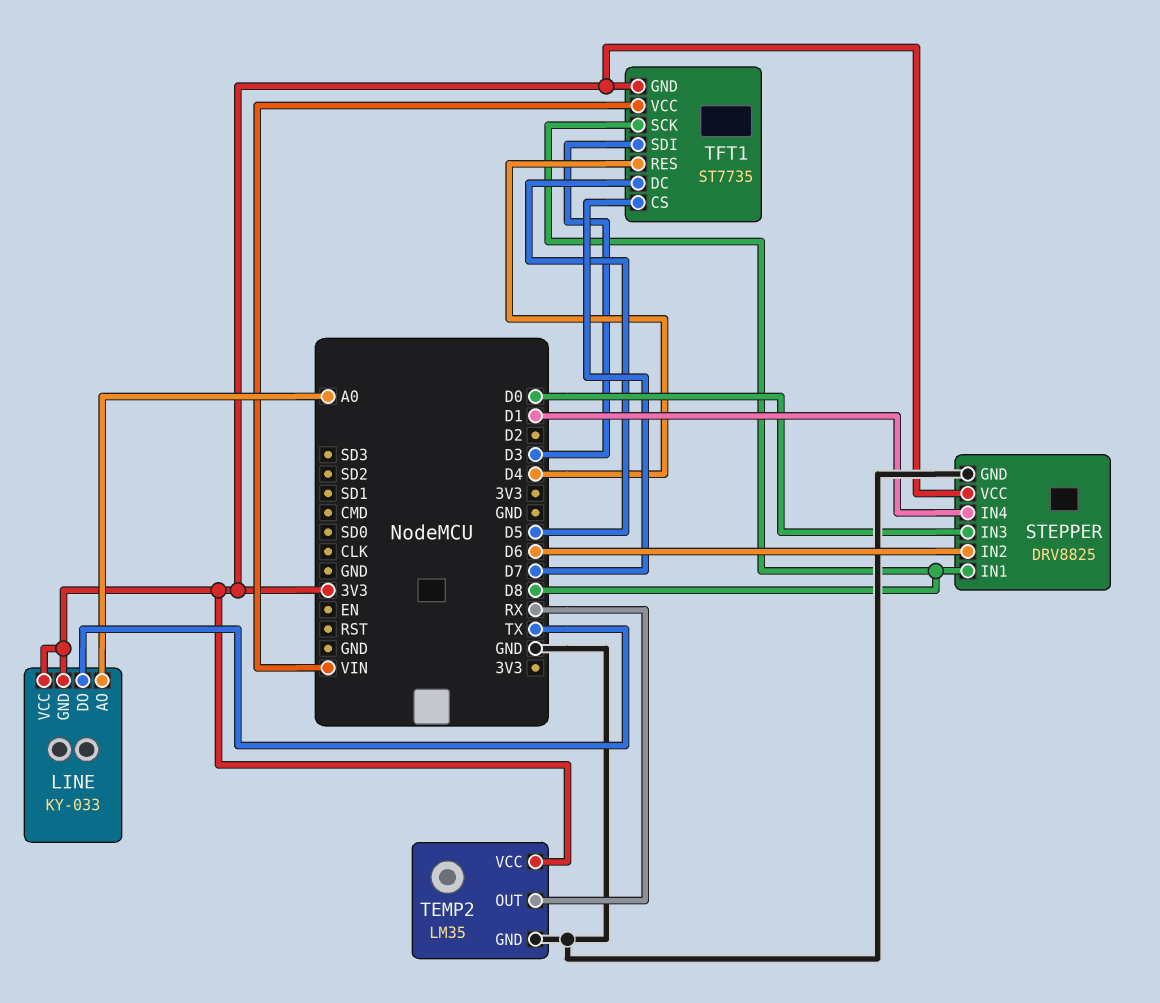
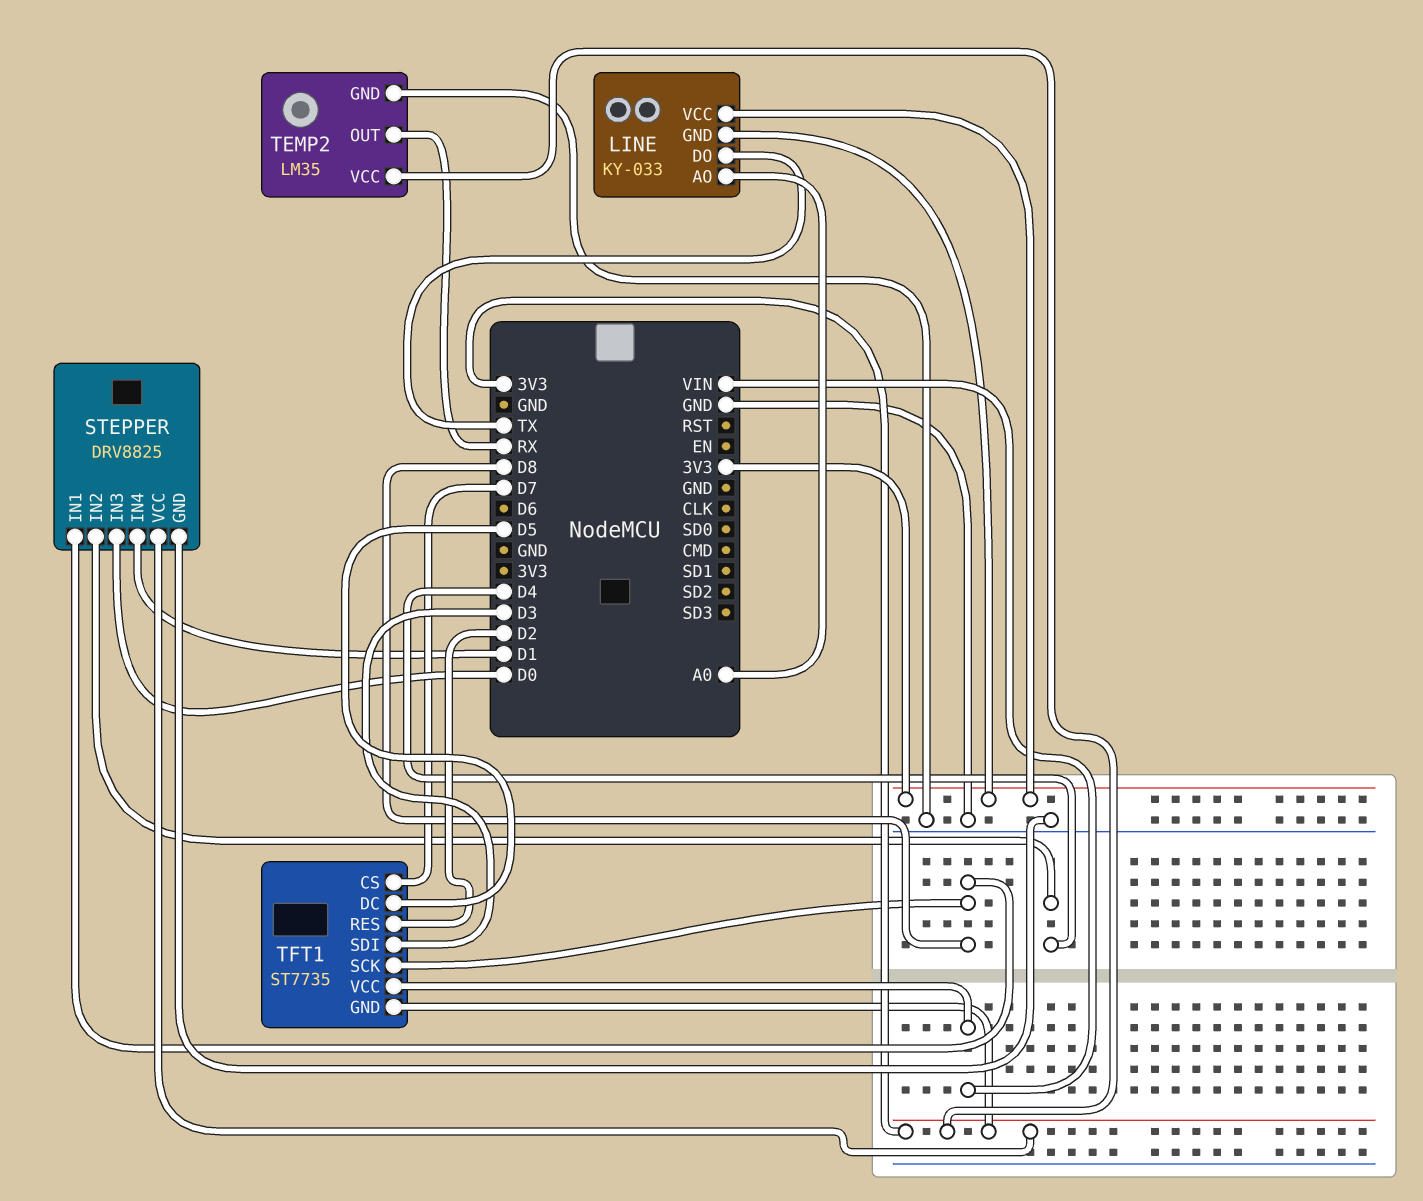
STEPPER pin IN2: D6 -> D4
TFT1 pin RES: D4 -> D2

